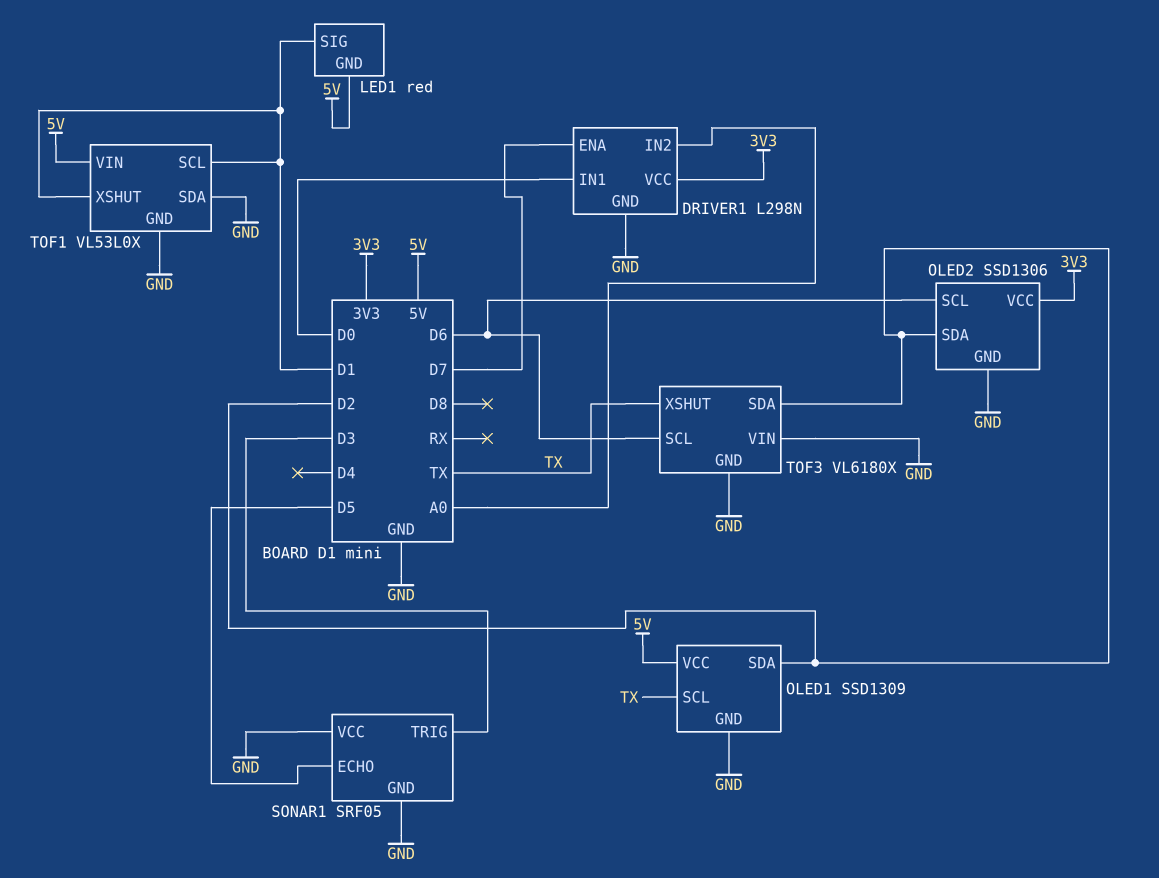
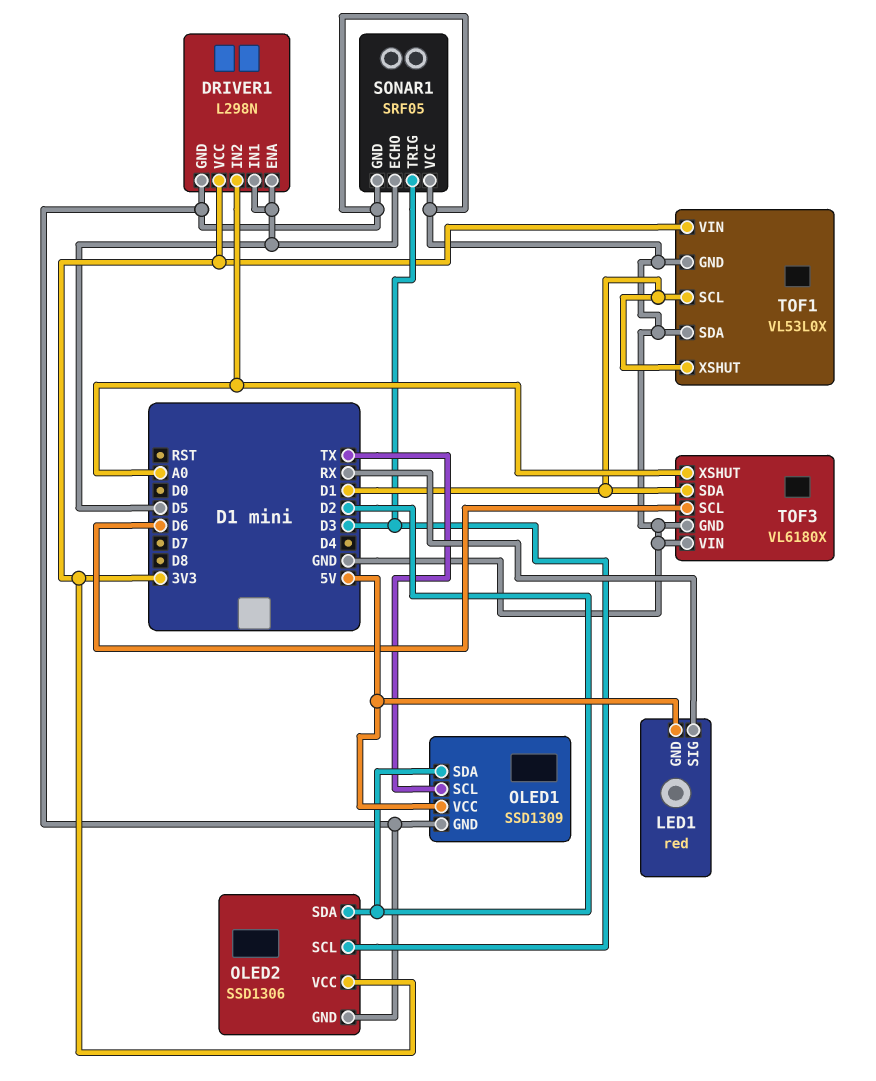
DRIVER1 pin ENA: D7 -> D5
DRIVER1 pin IN1: D0 -> D5
LED1 pin SIG: D1 -> RX
OLED2 pin SCL: D6 -> D3
TOF1 pin VIN: 5V -> 3V3
TOF3 pin SDA: D2 -> D1
TOF3 pin XSHUT: TX -> A0

